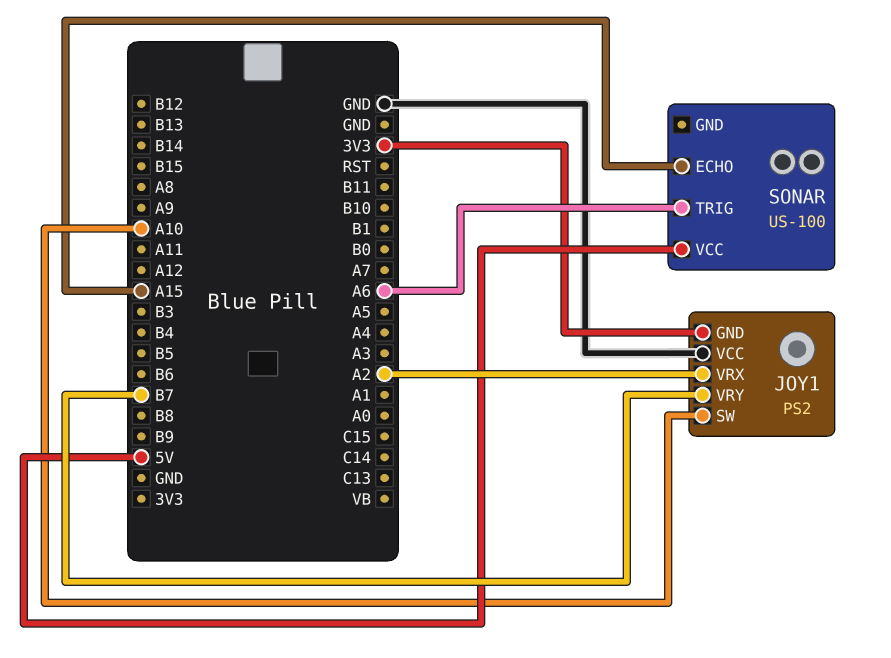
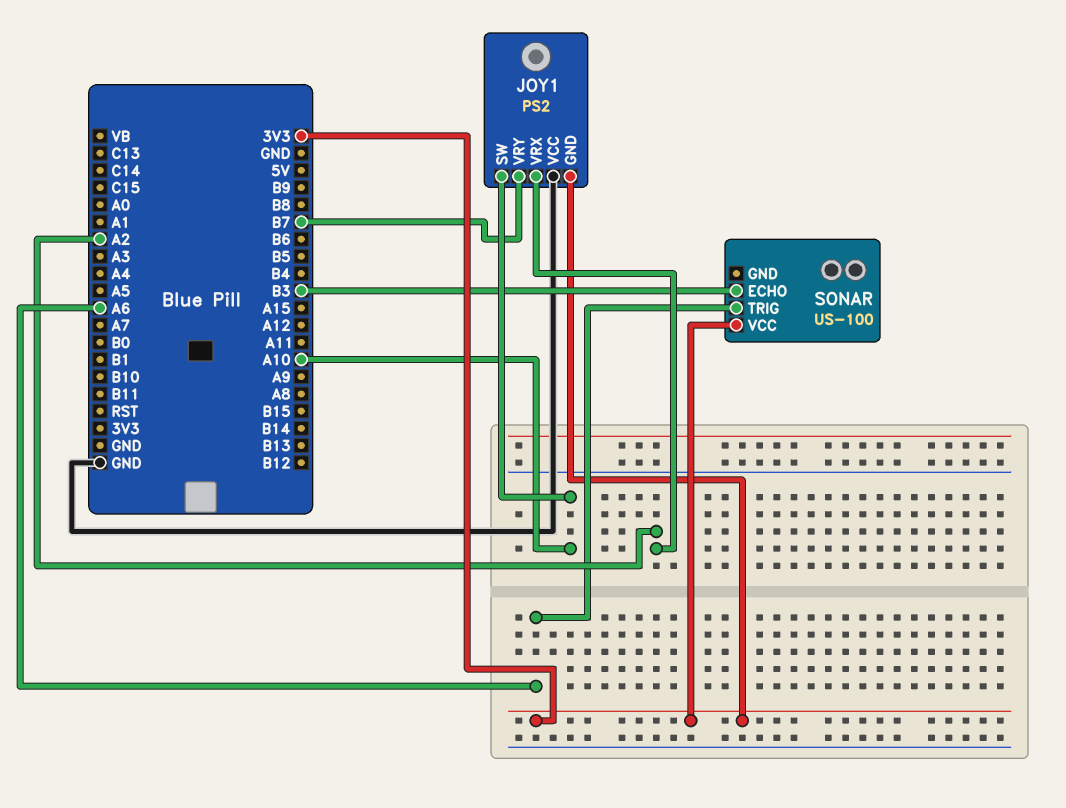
SONAR pin ECHO: A15 -> B3
SONAR pin VCC: 5V -> 3V3

